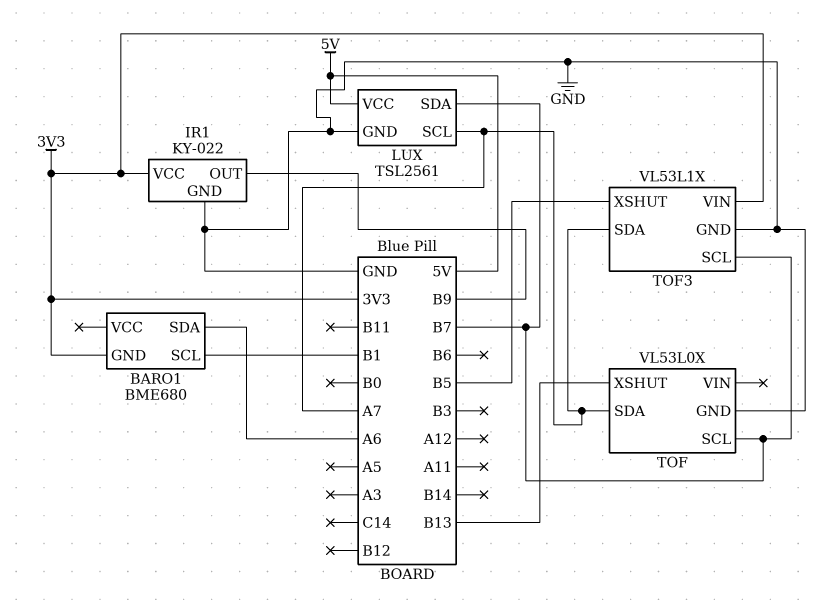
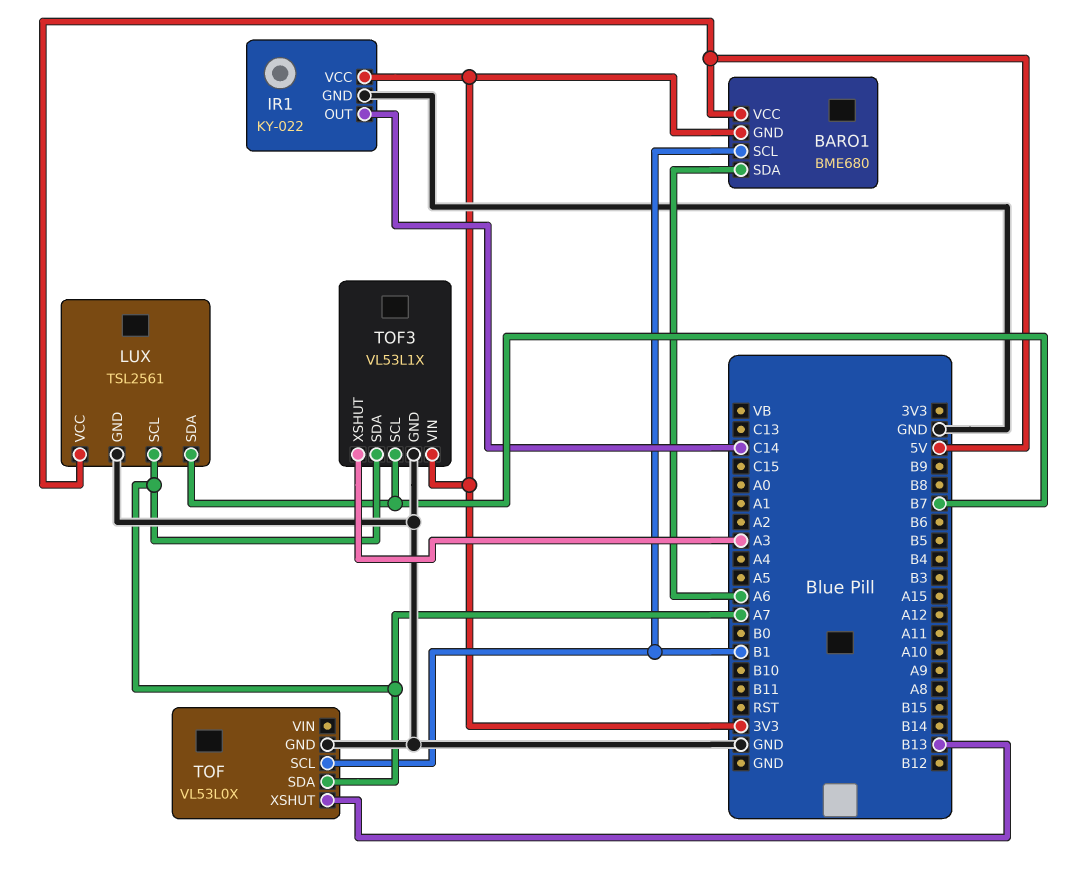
BARO1 pin VCC: none -> 5V
IR1 pin OUT: B9 -> C14
TOF pin SCL: B7 -> B1
TOF3 pin XSHUT: B5 -> A3

